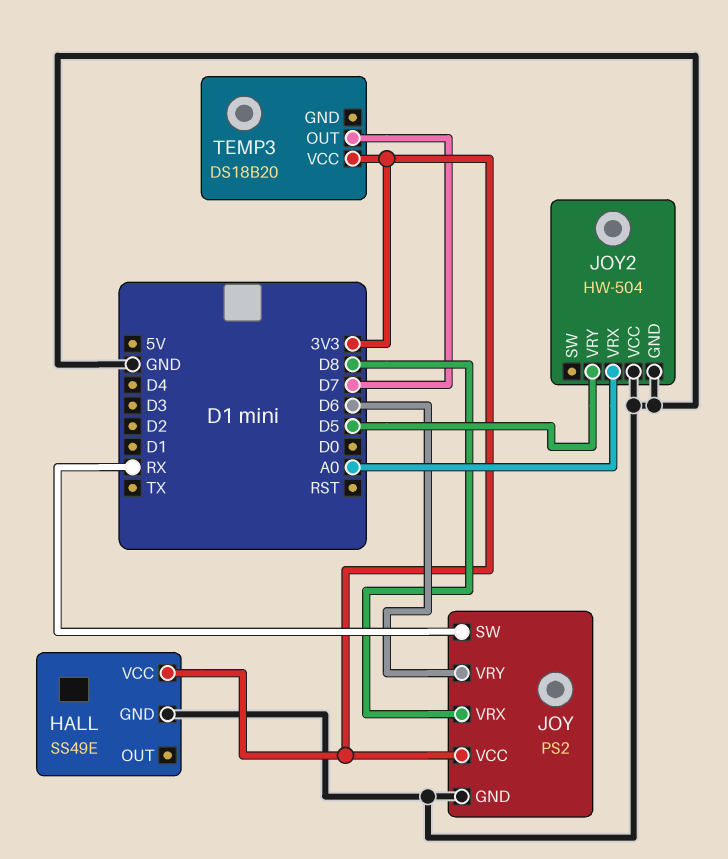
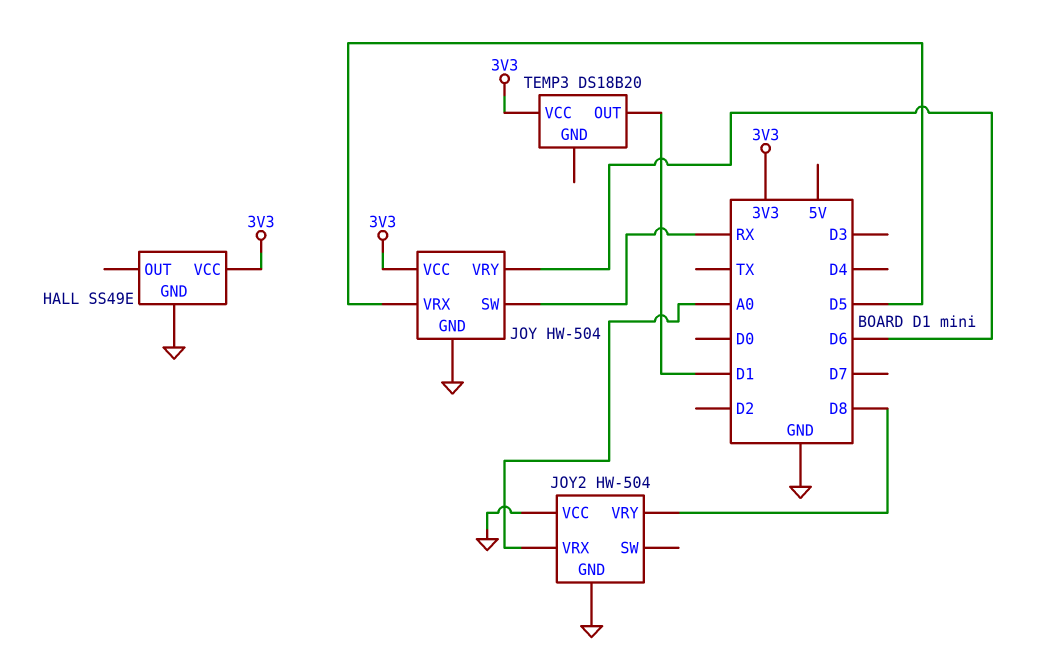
JOY: PS2 -> HW-504
JOY pin VRX: D8 -> D5
JOY2 pin VRY: D5 -> D8
TEMP3 pin OUT: D7 -> D1

